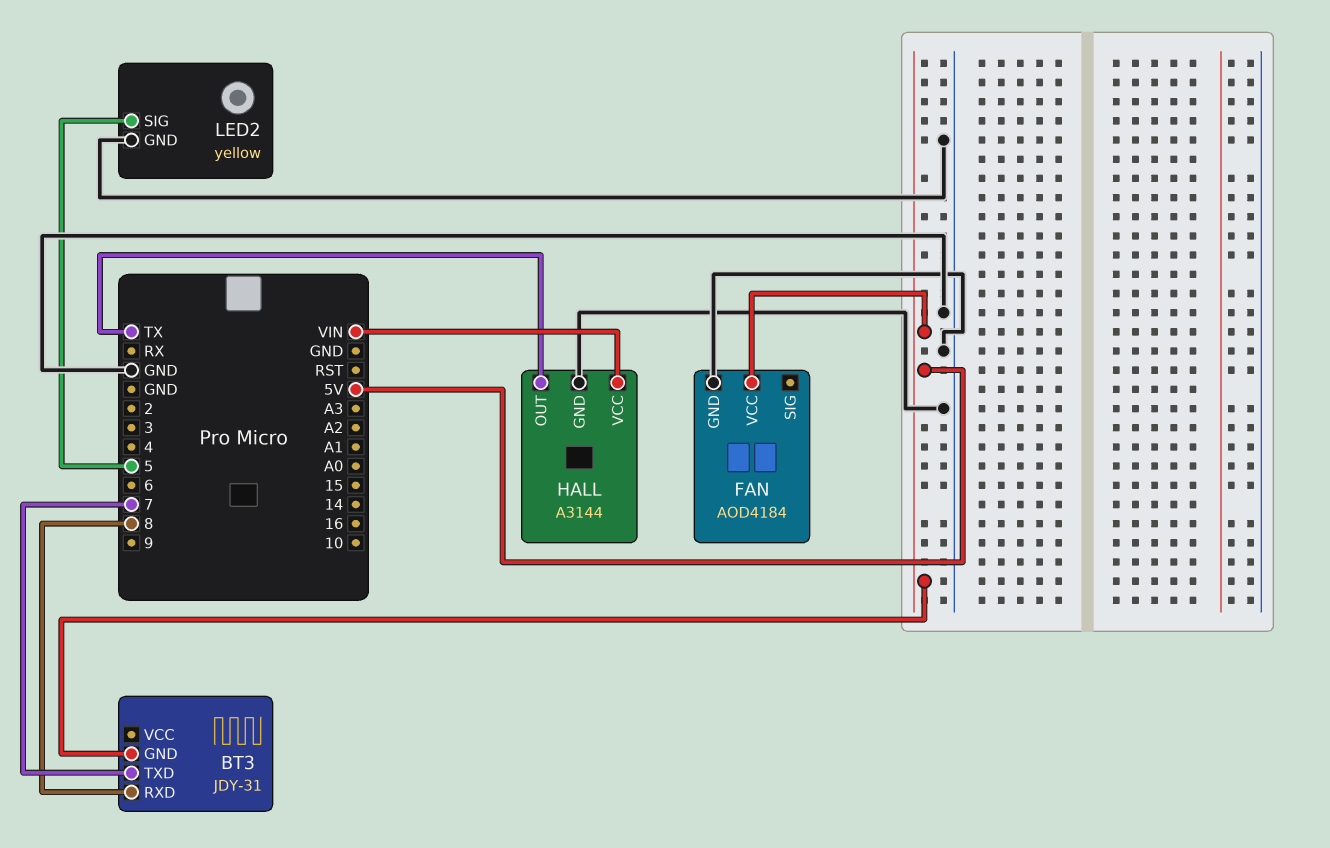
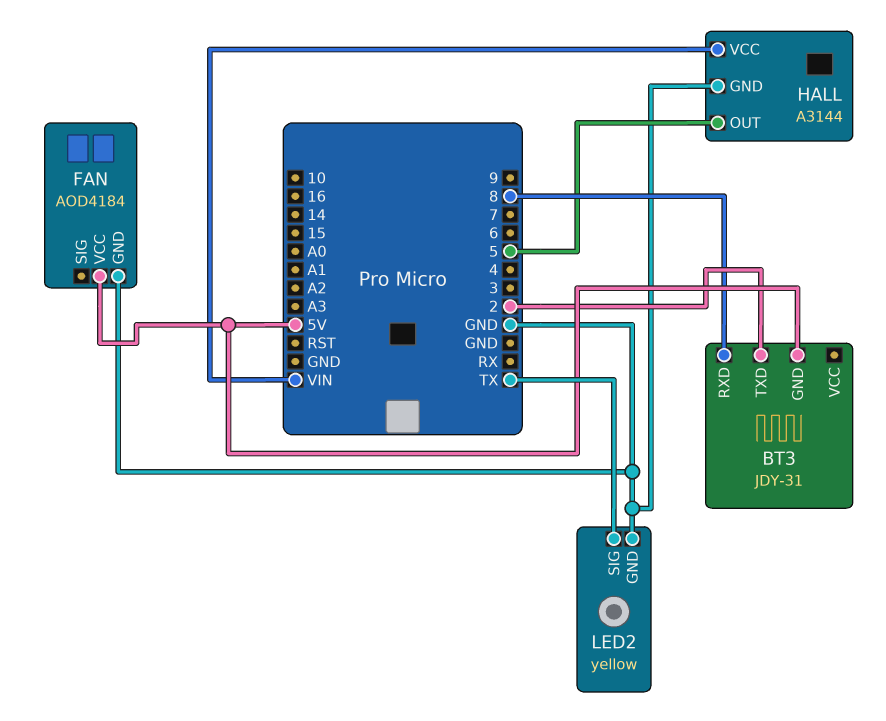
BT3 pin TXD: 7 -> 2
HALL pin OUT: TX -> 5
LED2 pin SIG: 5 -> TX

